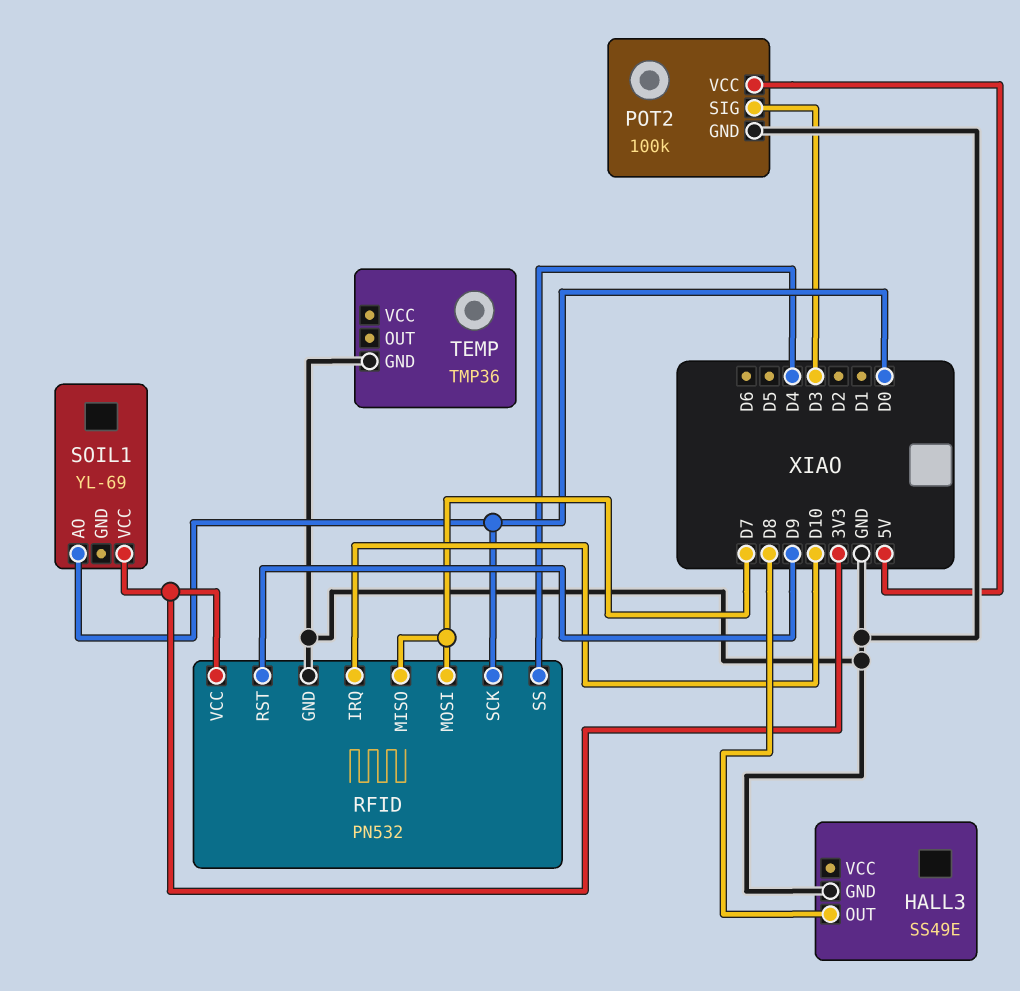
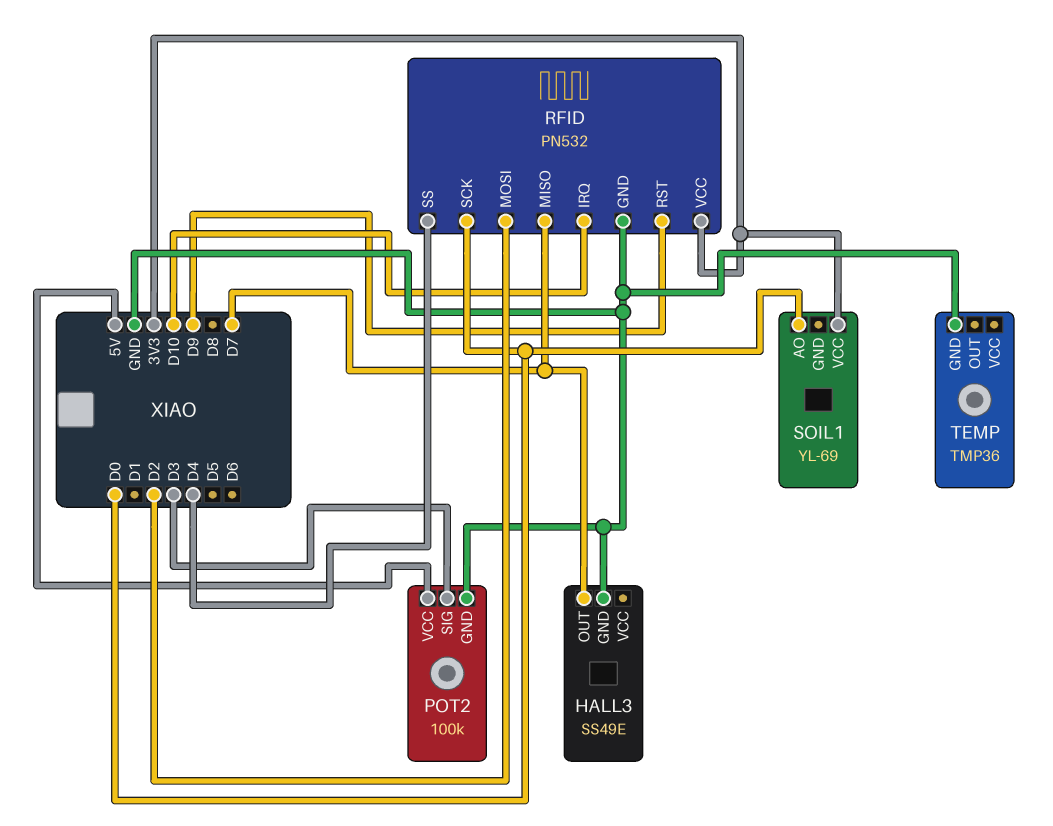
HALL3 pin OUT: D8 -> D7
RFID pin MOSI: D7 -> D2

